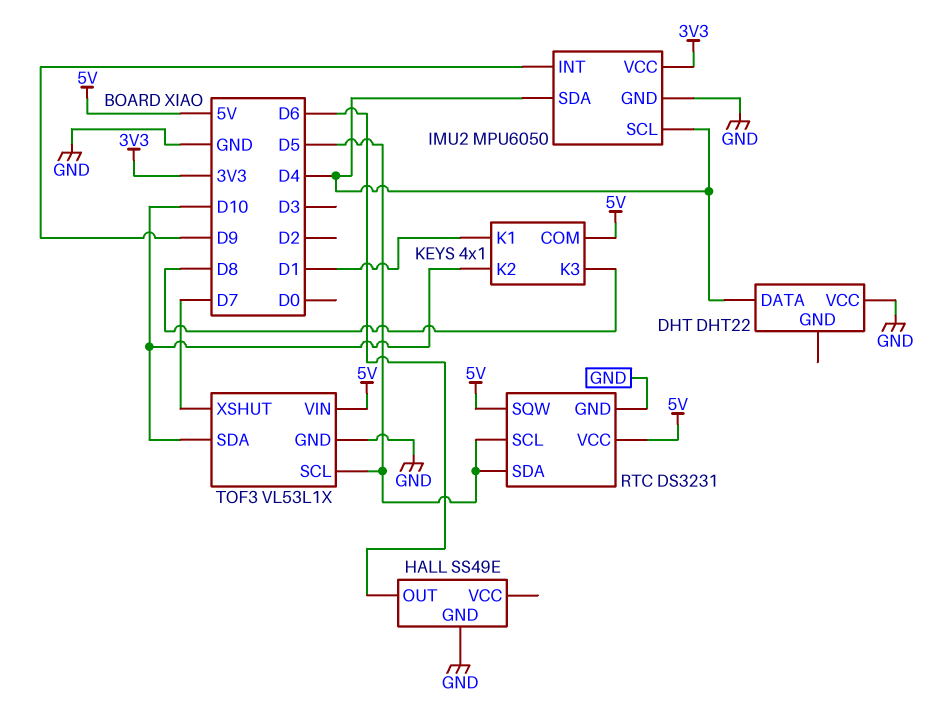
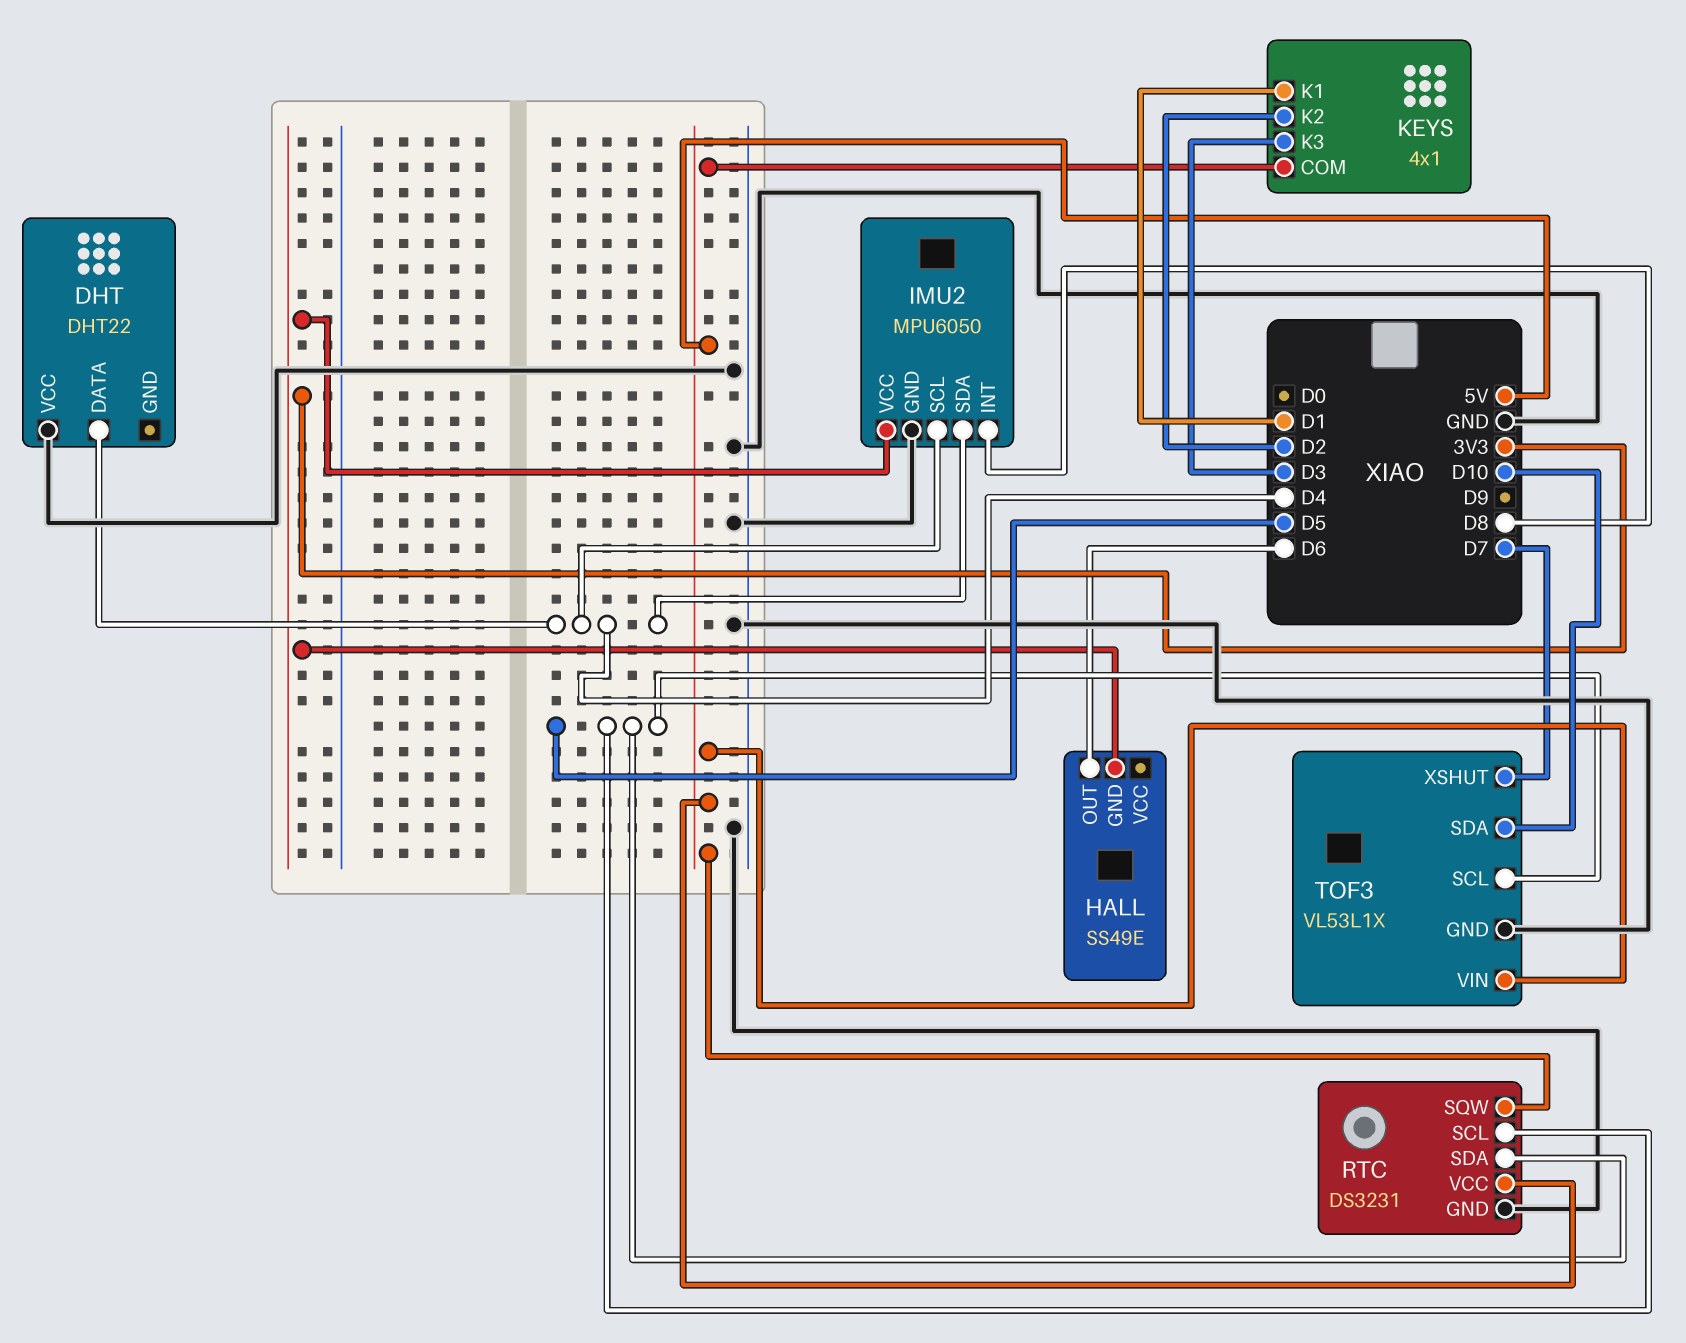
HALL pin GND: GND -> 3V3
IMU2 pin INT: D9 -> D8
KEYS pin K2: D10 -> D2
KEYS pin K3: D8 -> D3

